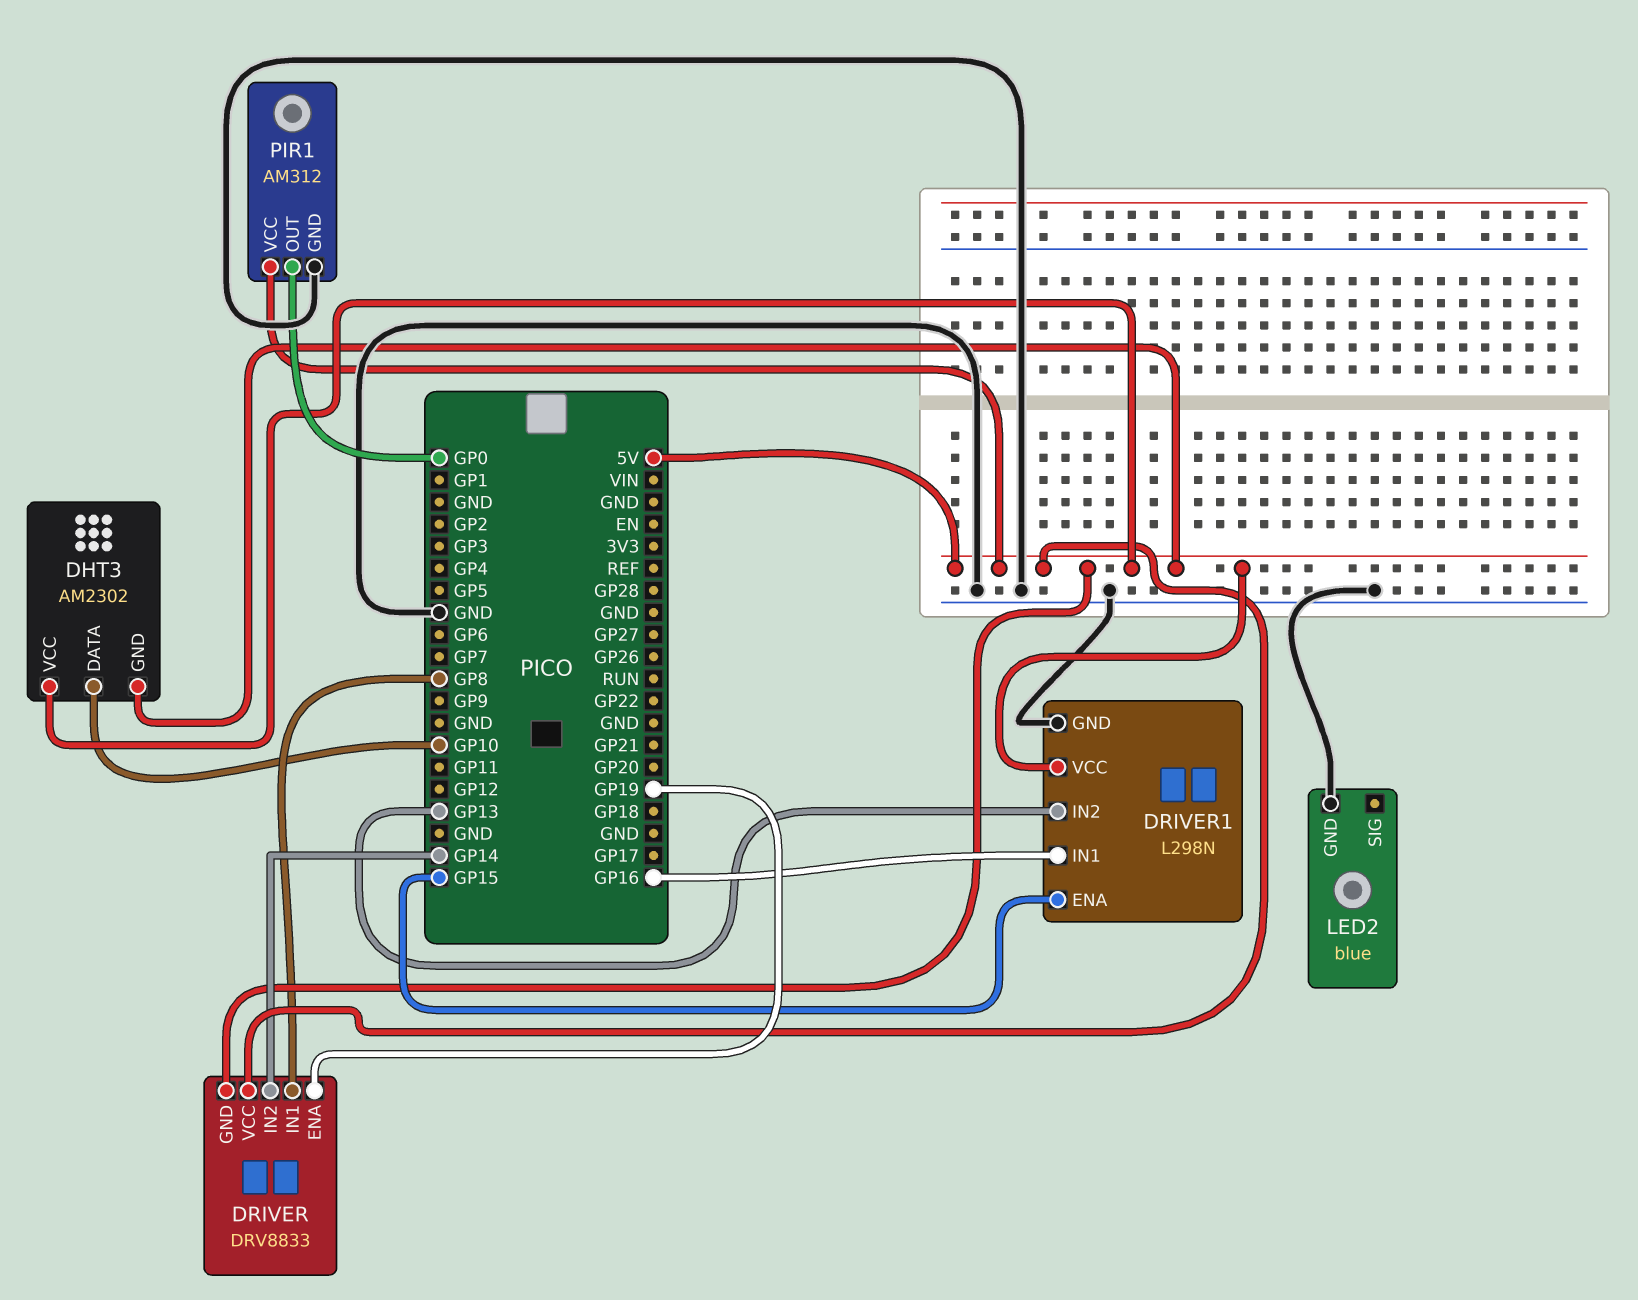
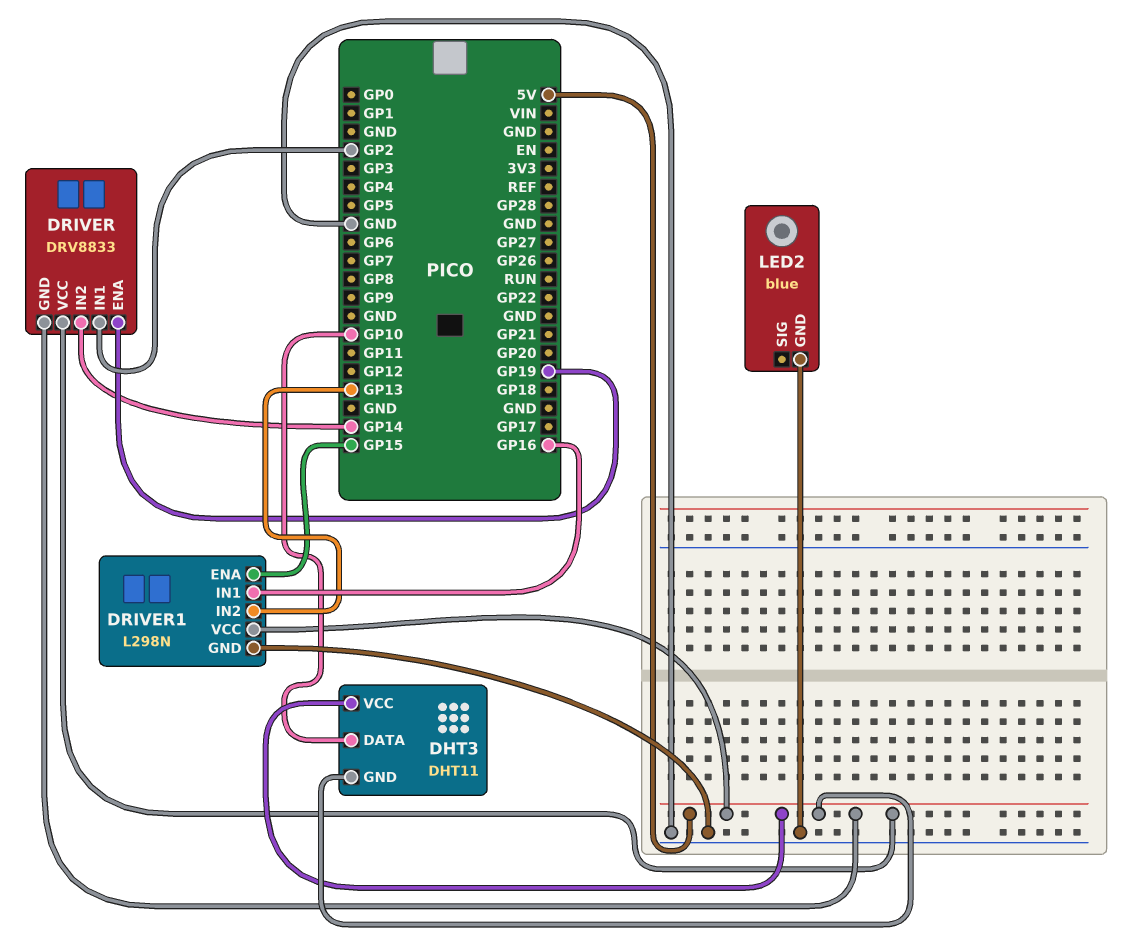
DHT3: AM2302 -> DHT11
DRIVER pin IN1: GP8 -> GP2
PIR1: AM312 -> none
PIR1 pin GND: GND -> none
PIR1 pin OUT: GP0 -> none
PIR1 pin VCC: 5V -> none

